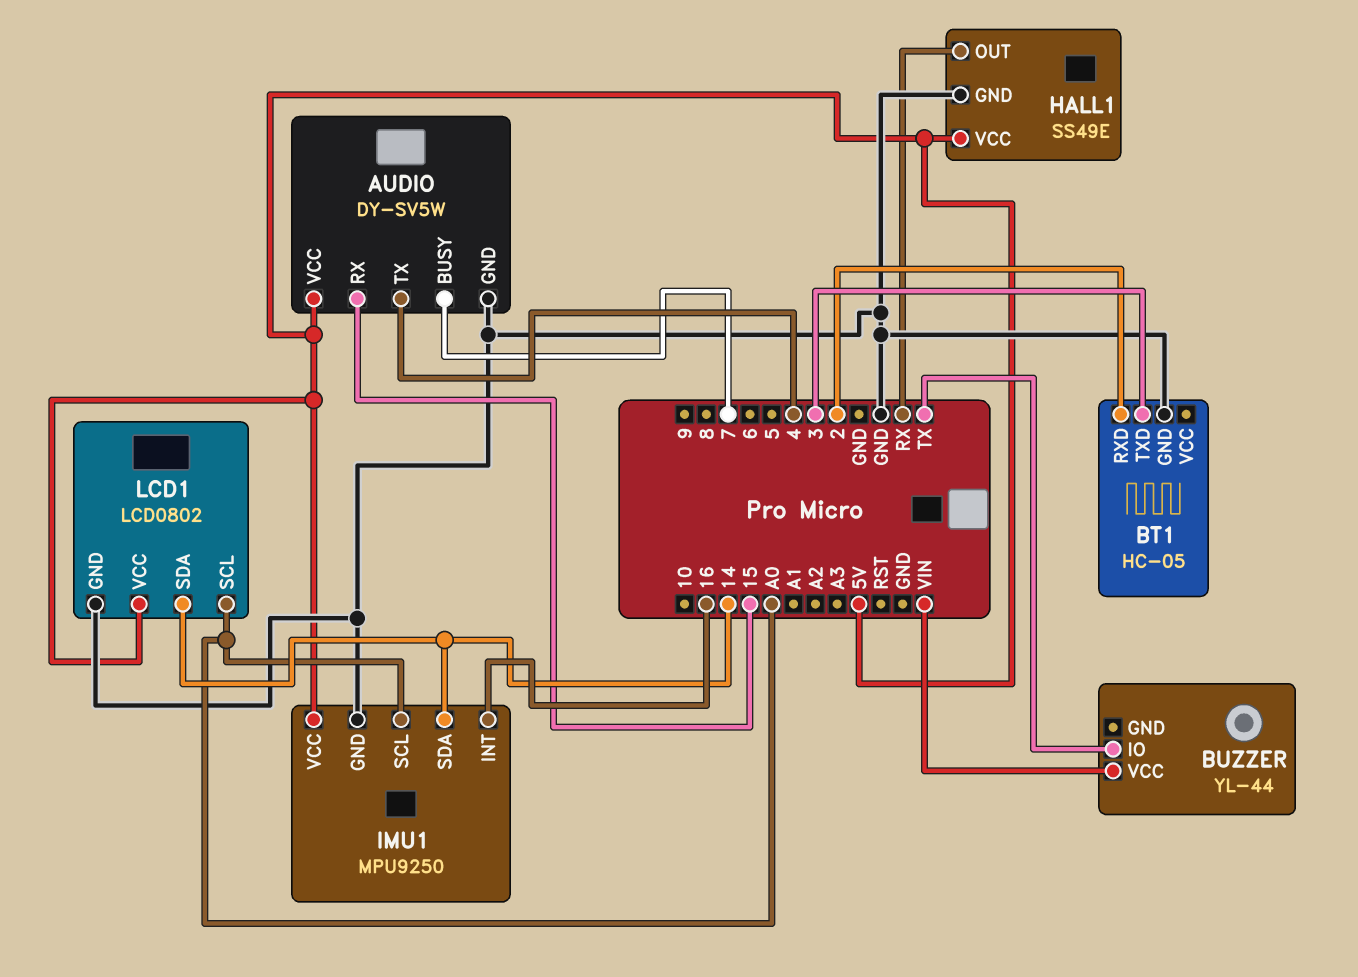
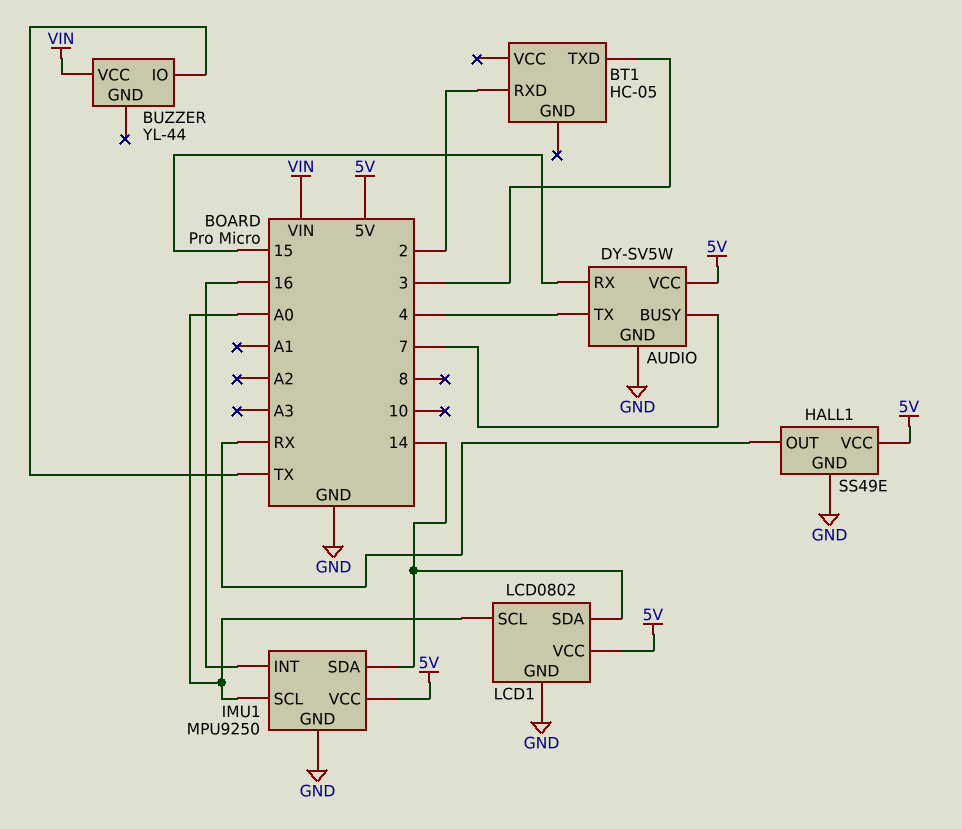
BT1 pin GND: GND -> none

